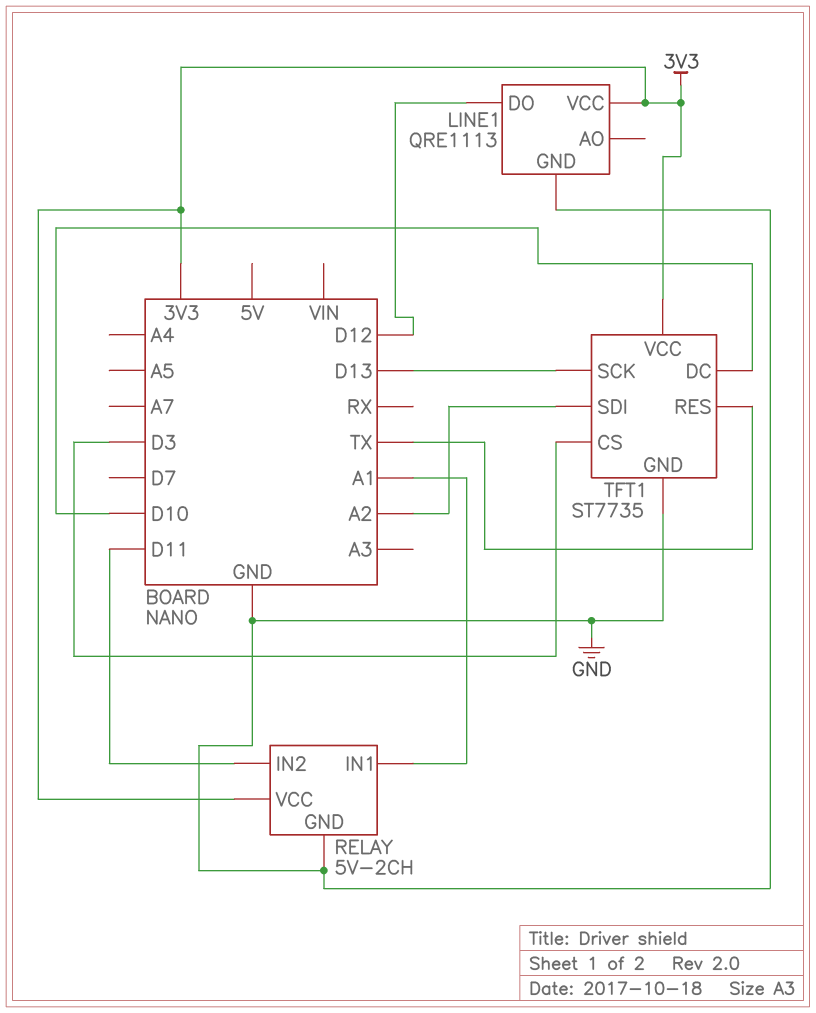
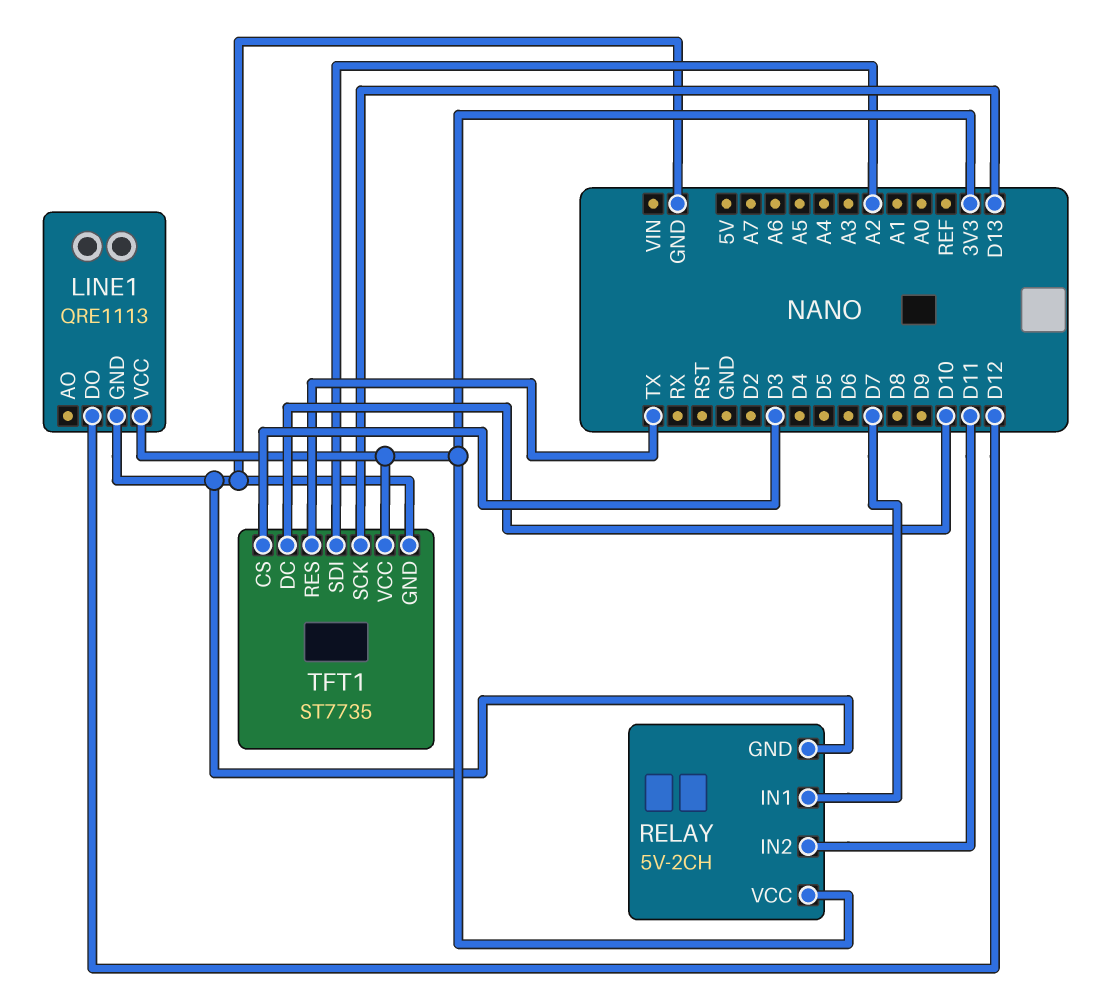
RELAY pin IN1: A1 -> D7

